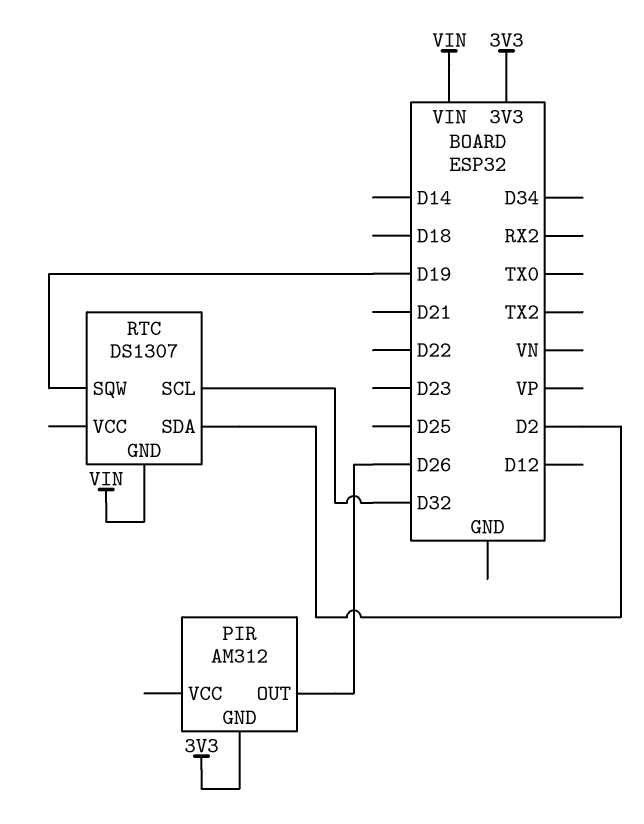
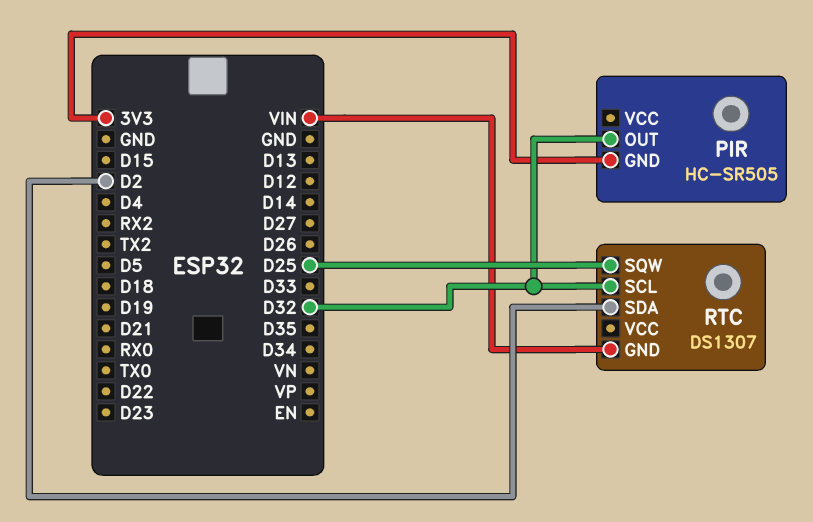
PIR: AM312 -> HC-SR505
PIR pin OUT: D26 -> D32
RTC pin SQW: D19 -> D25

